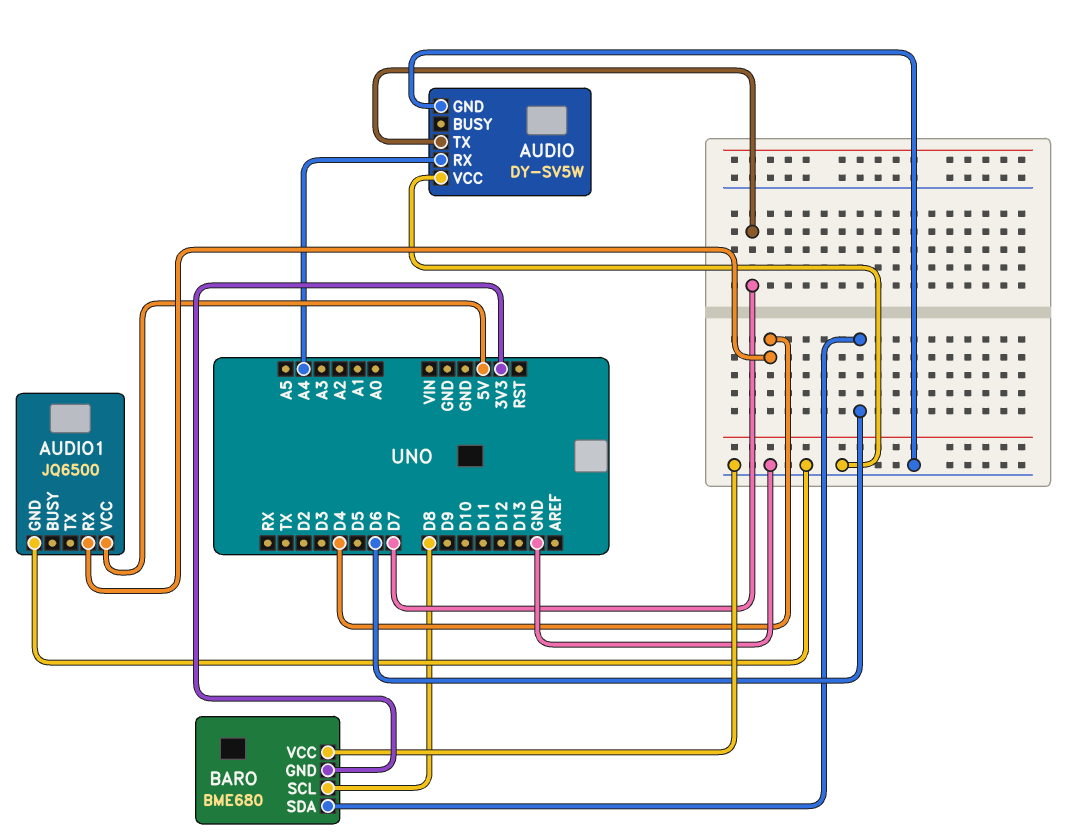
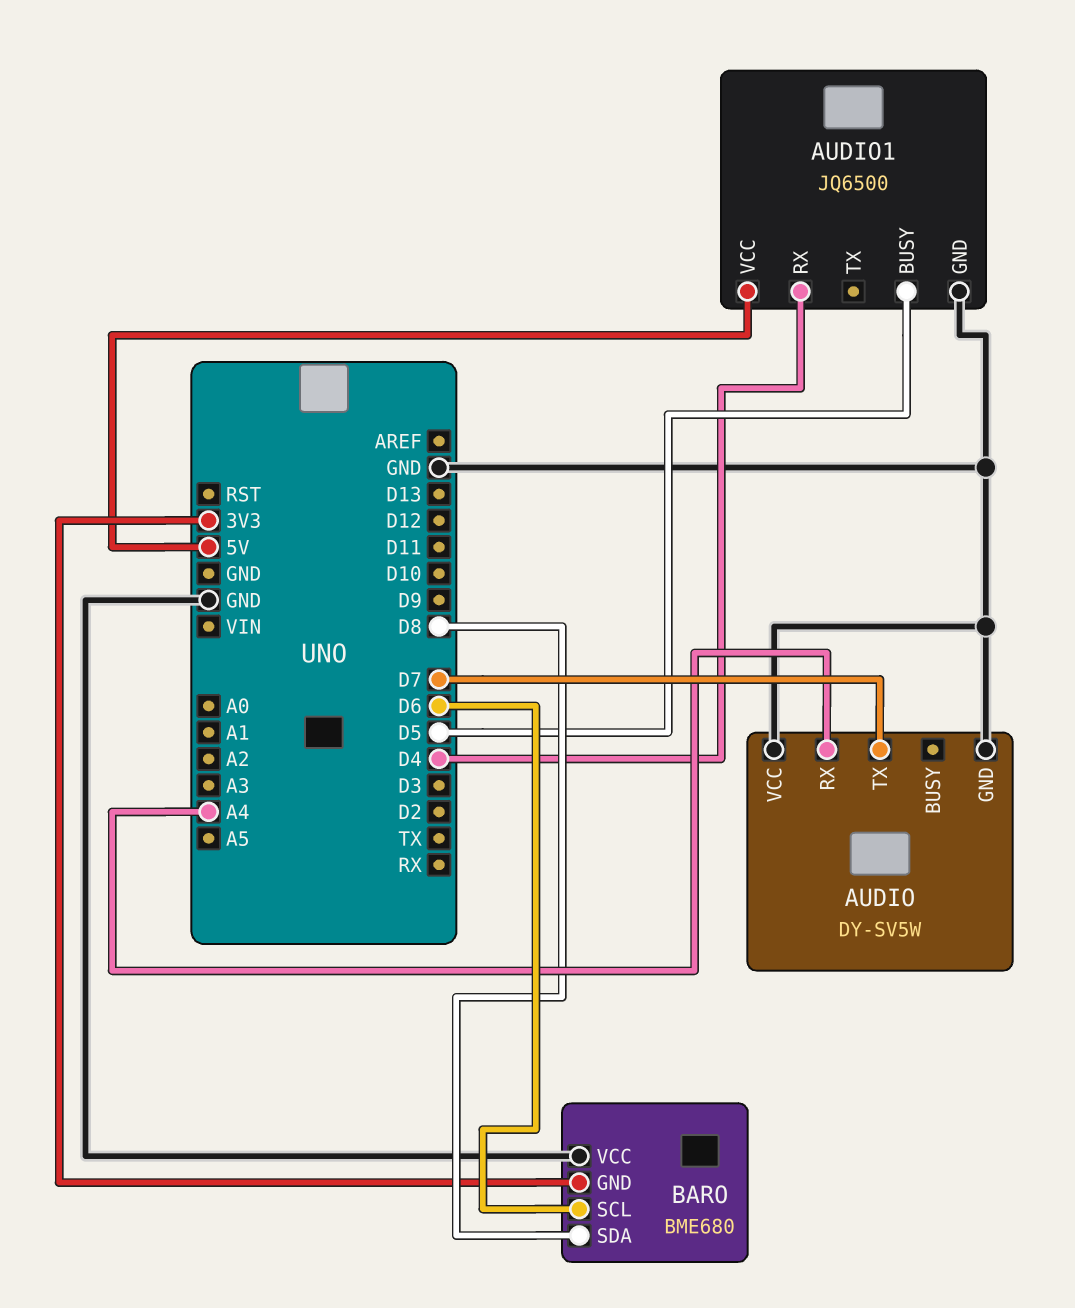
AUDIO1 pin BUSY: none -> D5
BARO pin SCL: D8 -> D6
BARO pin SDA: D6 -> D8

